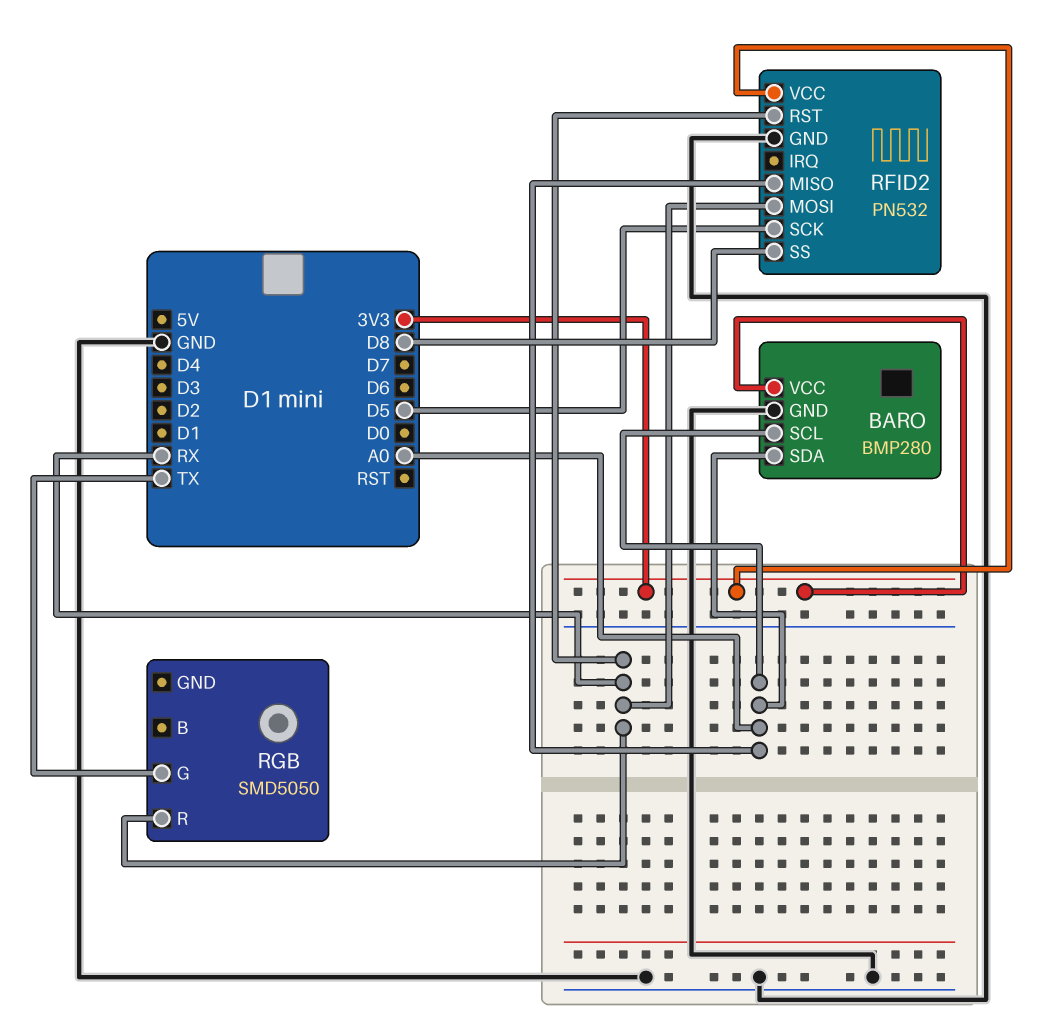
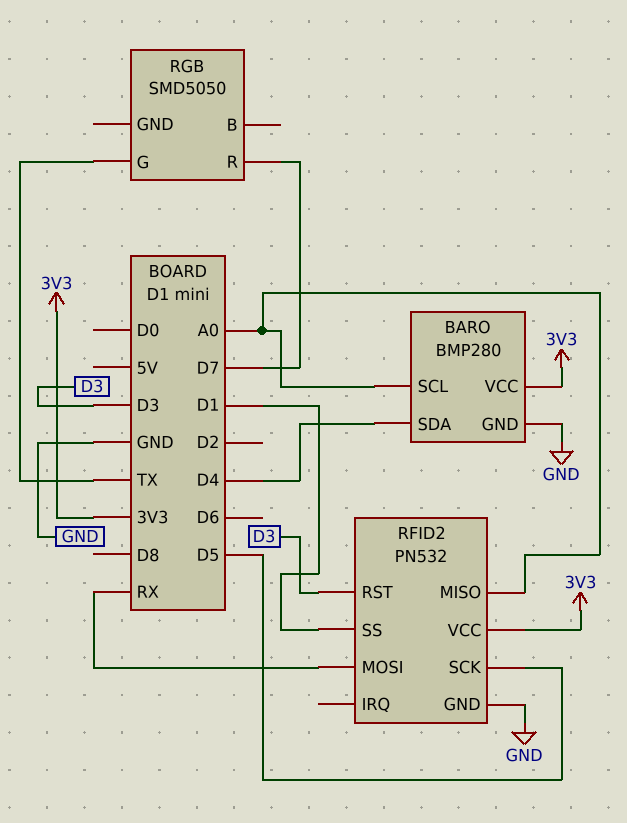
BARO pin SDA: A0 -> D4
RFID2 pin RST: RX -> D3
RFID2 pin SS: D8 -> D1
RGB pin R: RX -> D7

